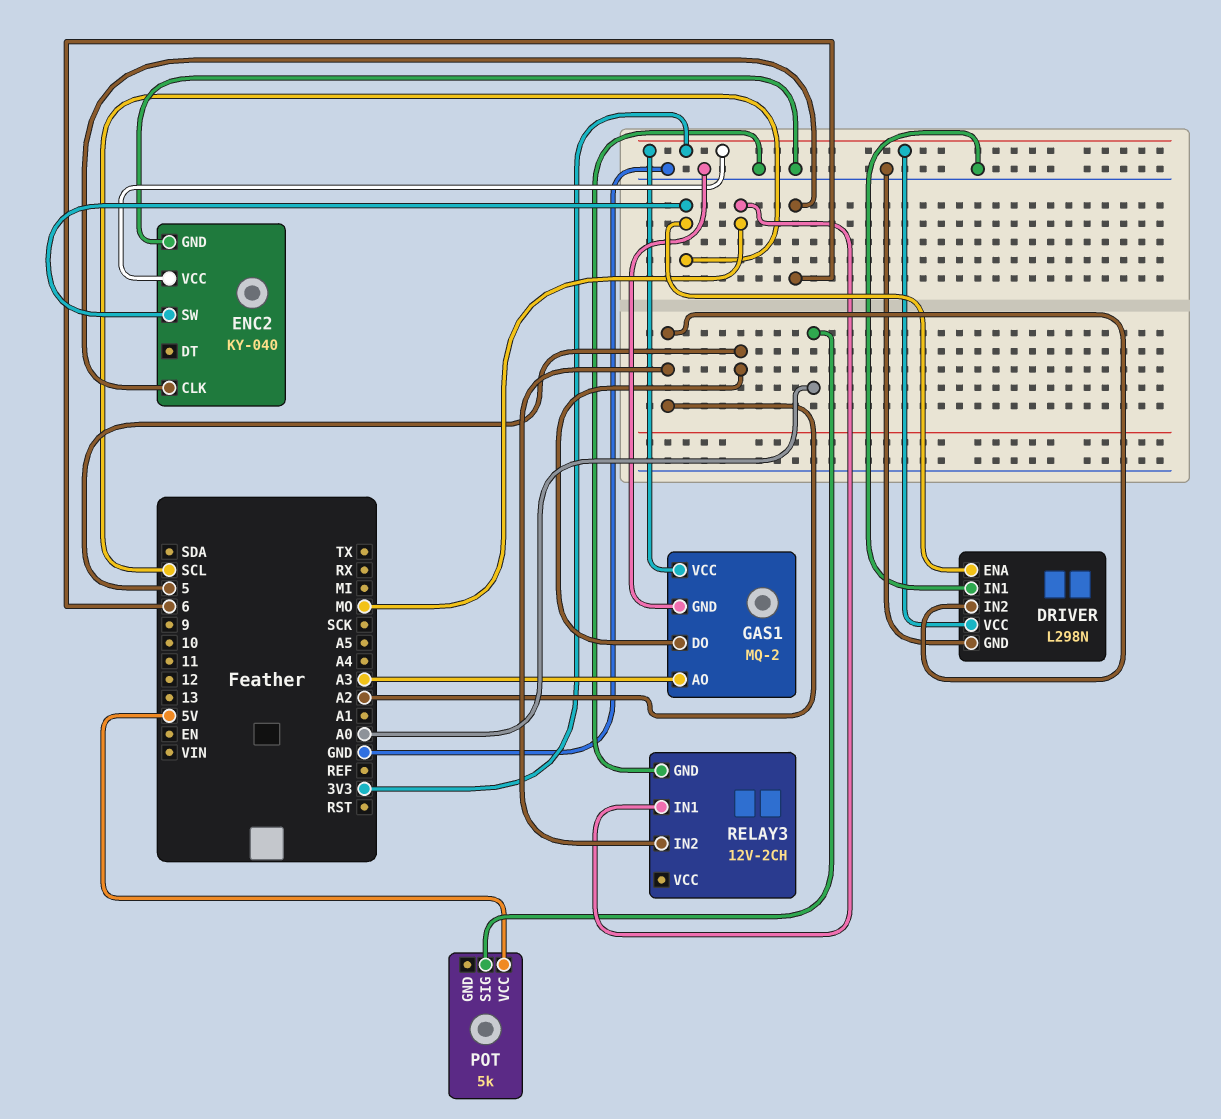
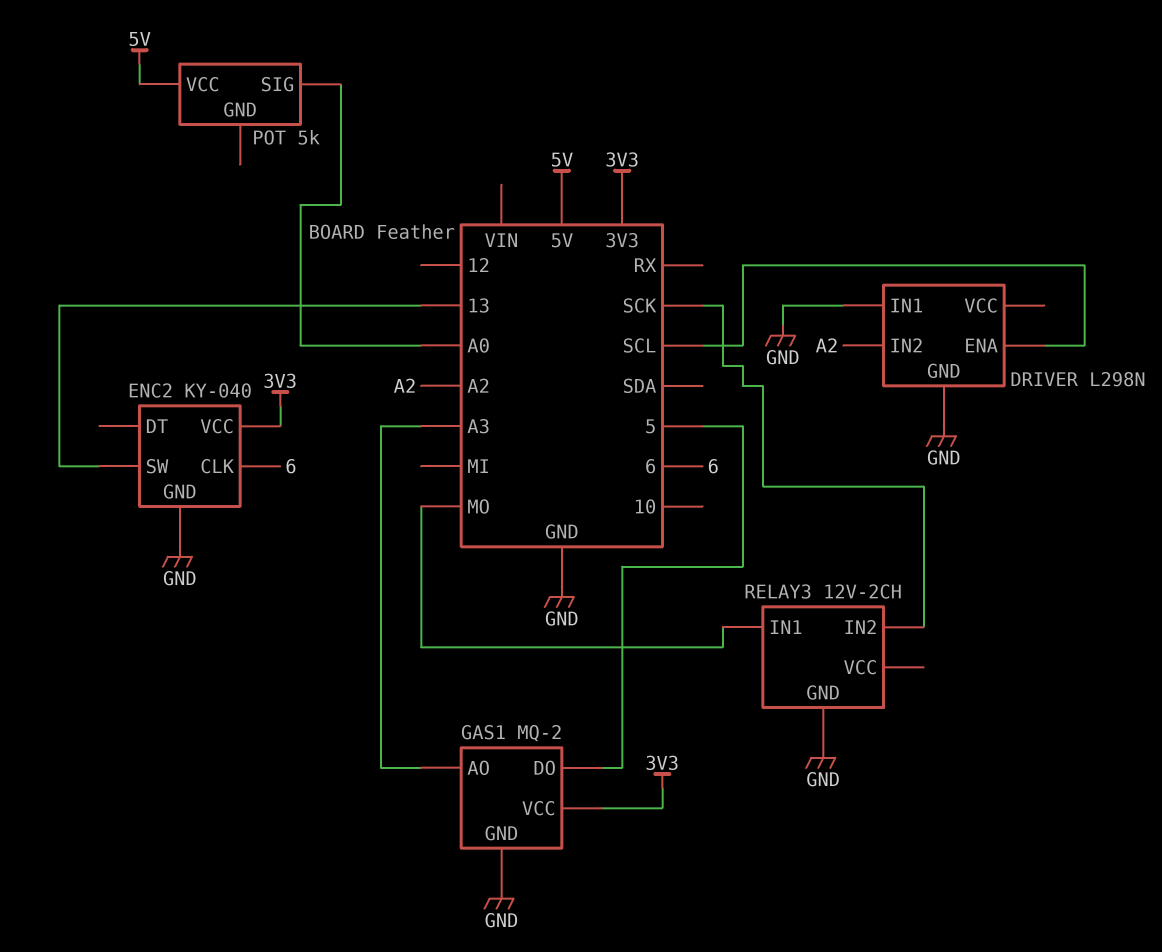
DRIVER pin VCC: 3V3 -> none
ENC2 pin SW: SCL -> 13
RELAY3 pin IN2: A2 -> SCK

